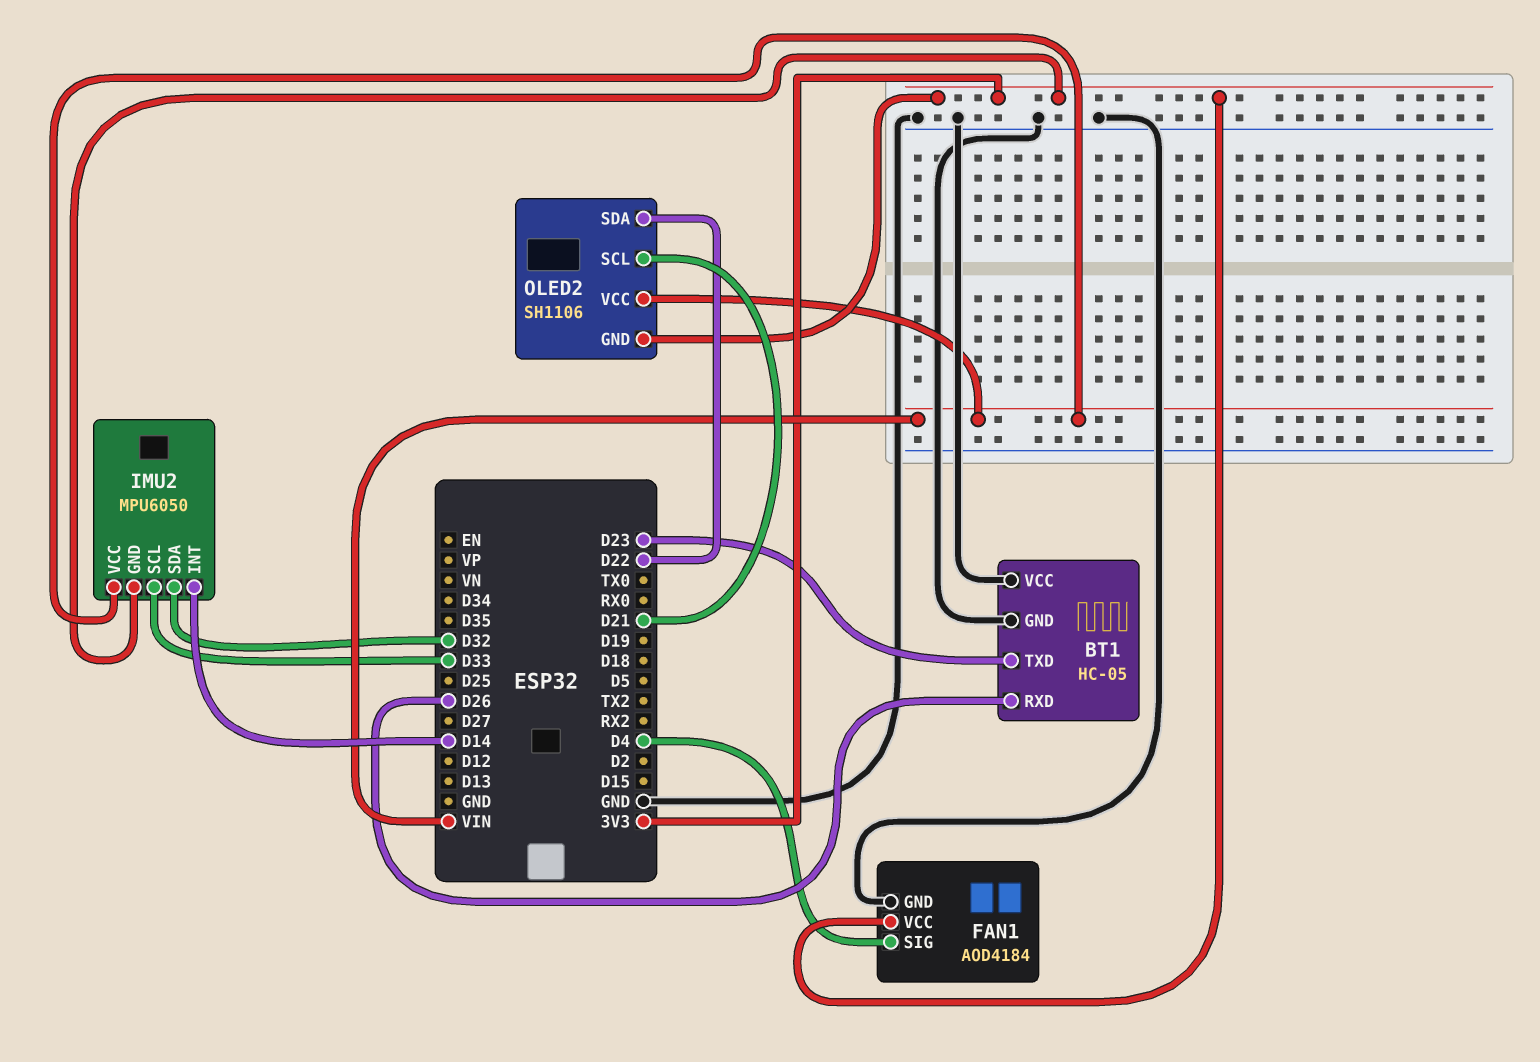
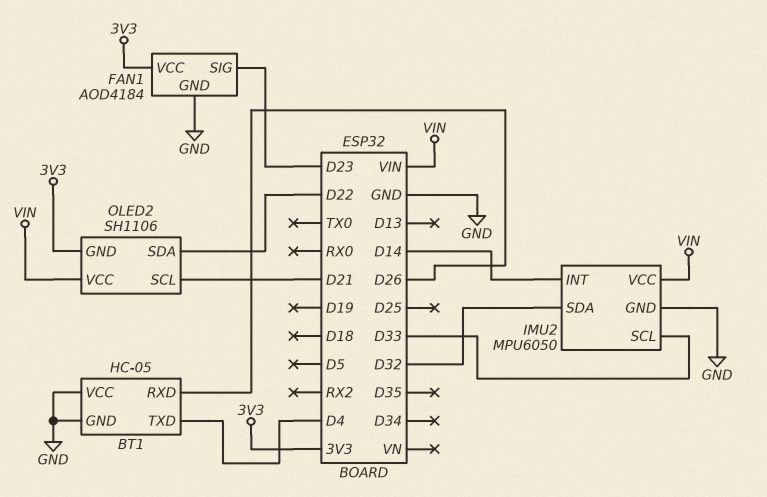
BT1 pin TXD: D23 -> D4
FAN1 pin SIG: D4 -> D23
IMU2 pin GND: 3V3 -> GND

